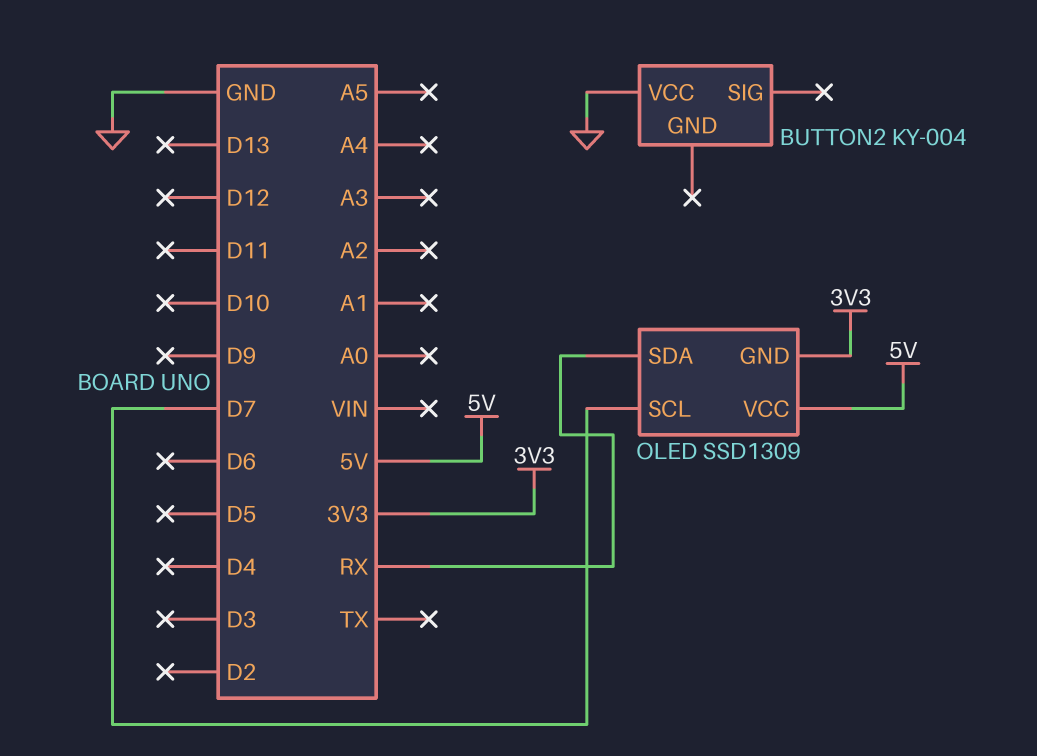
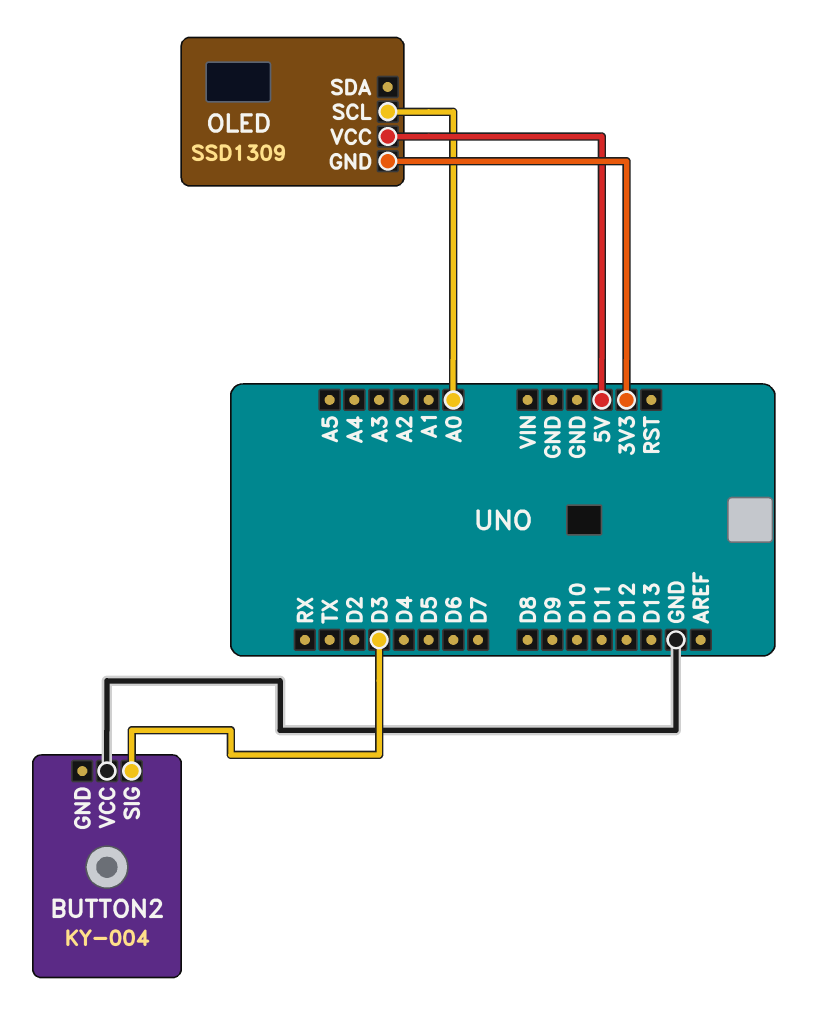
BUTTON2 pin SIG: none -> D3
OLED pin SCL: D7 -> A0
OLED pin SDA: RX -> none

